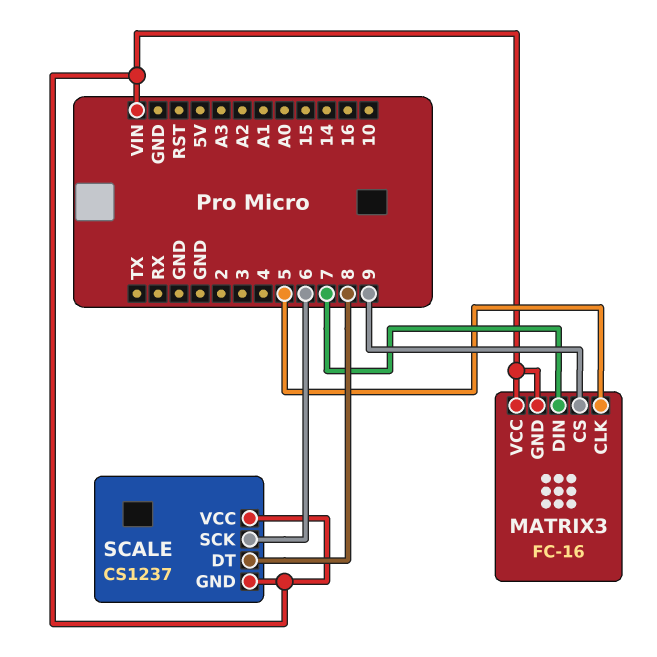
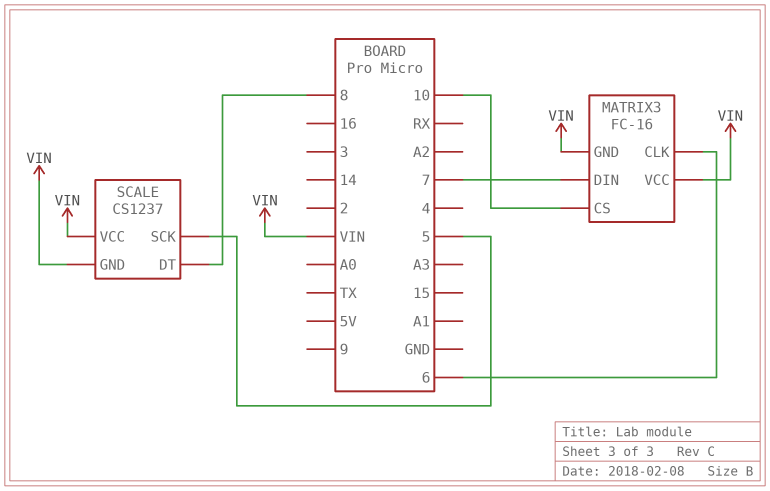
MATRIX3 pin CLK: 5 -> 6
MATRIX3 pin CS: 9 -> 10
SCALE pin SCK: 6 -> 5

